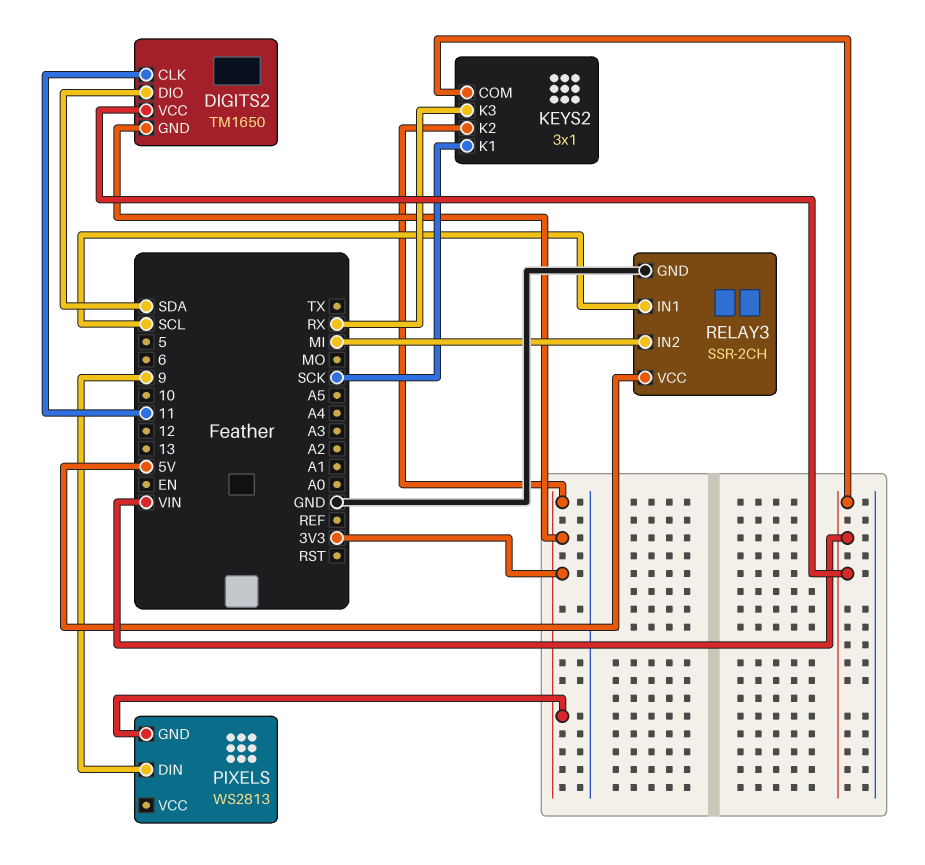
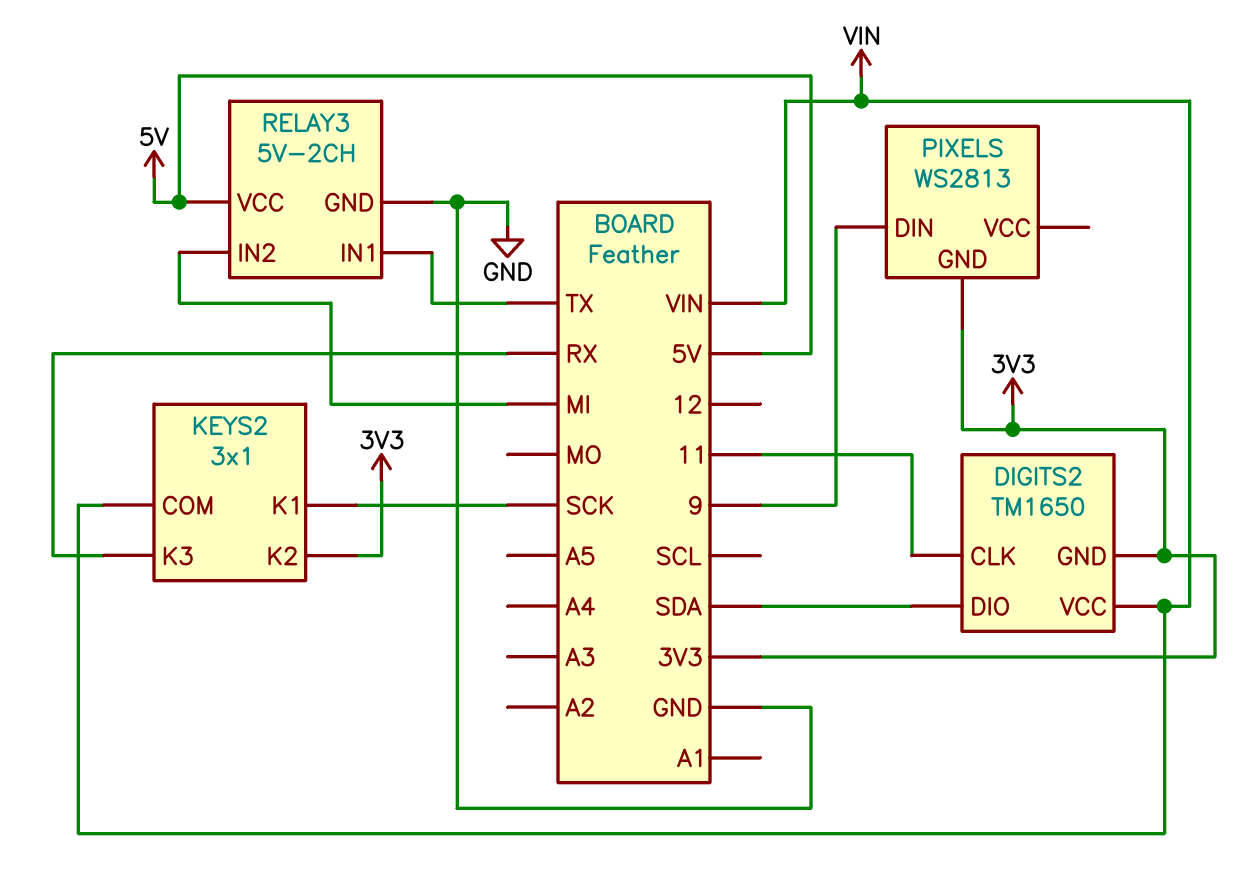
RELAY3: SSR-2CH -> 5V-2CH
RELAY3 pin IN1: SCL -> TX

